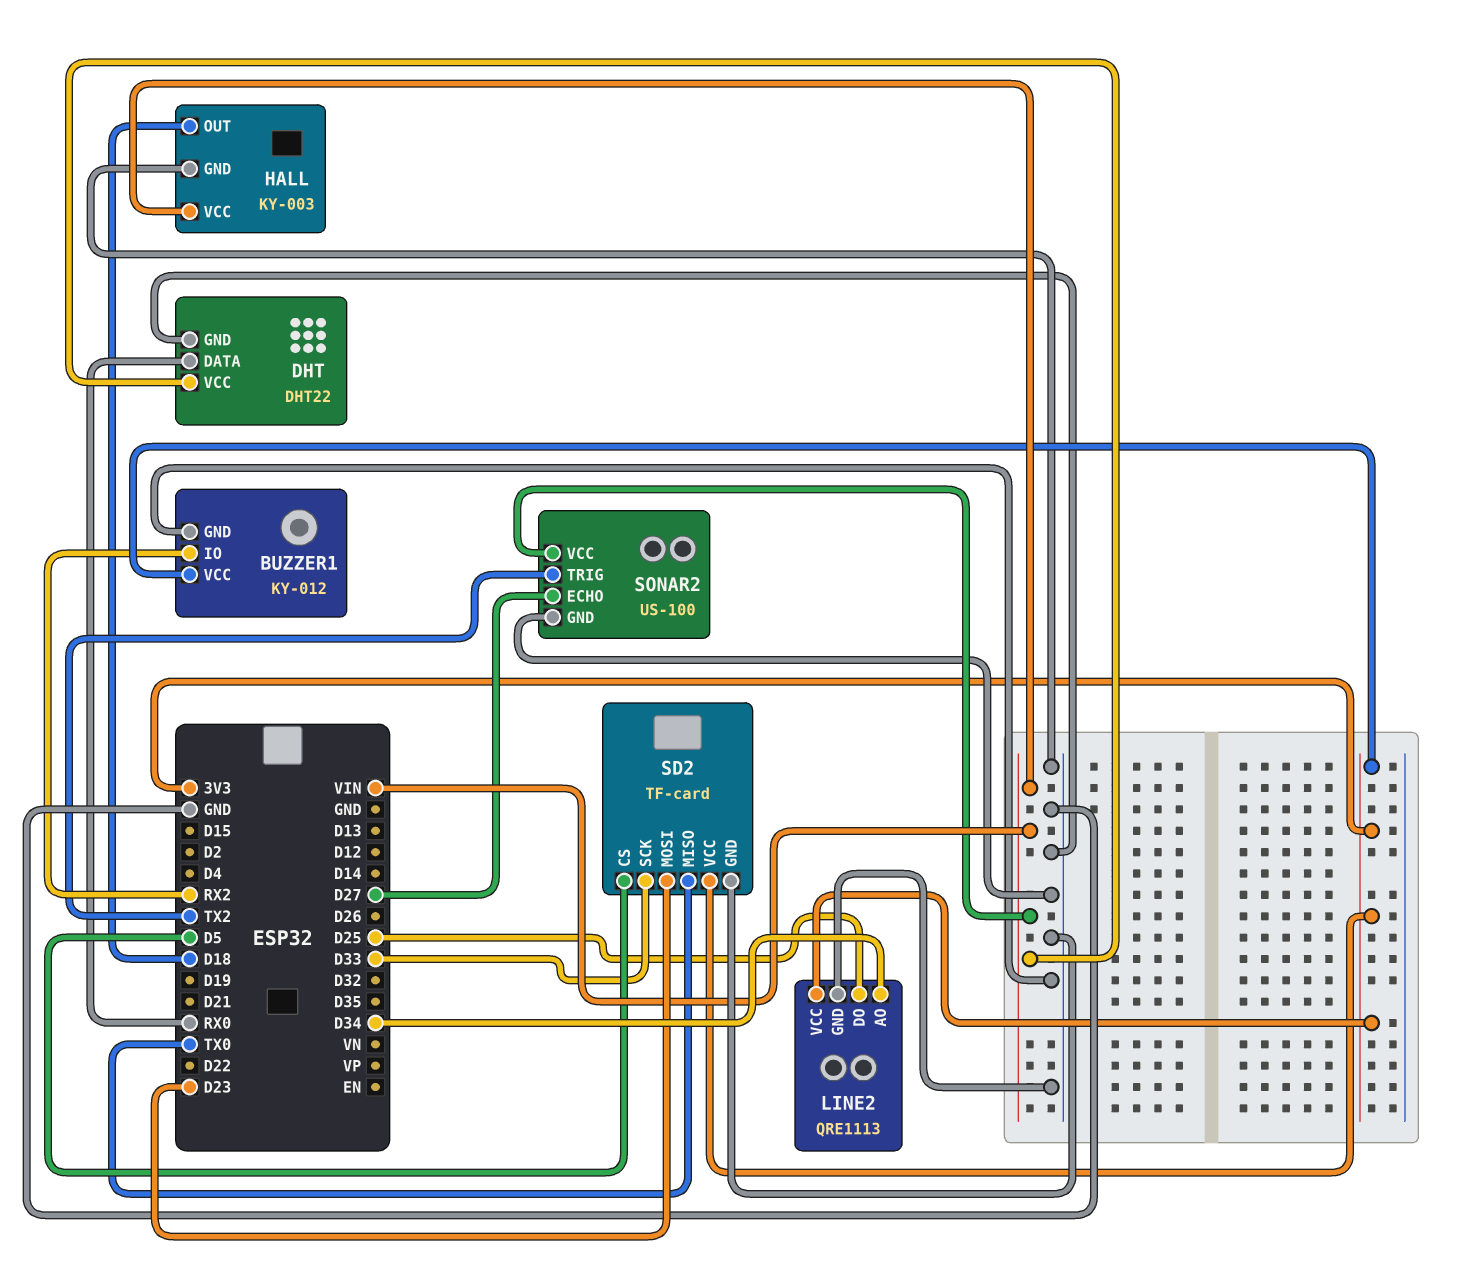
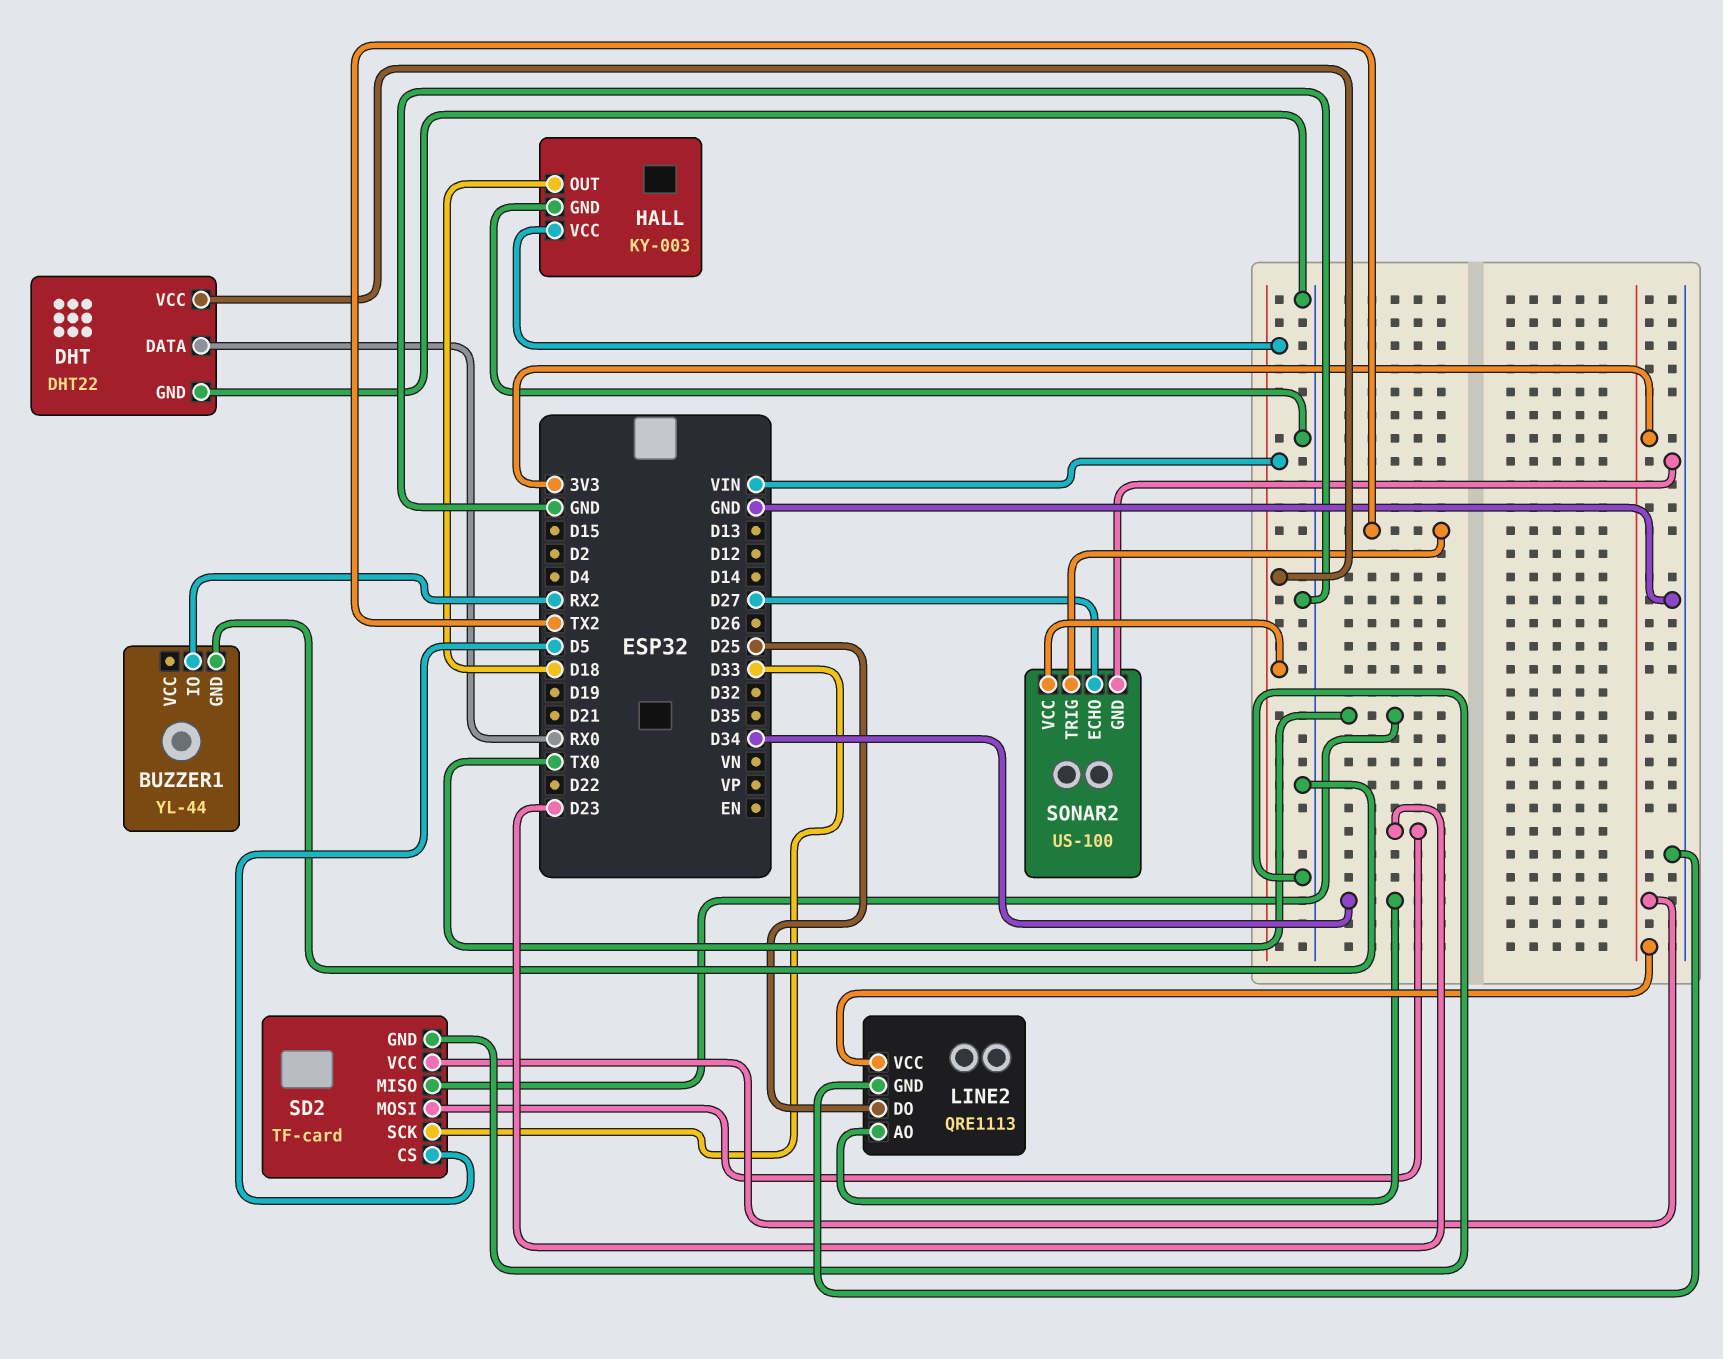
BUZZER1: KY-012 -> YL-44
BUZZER1 pin VCC: 3V3 -> none

